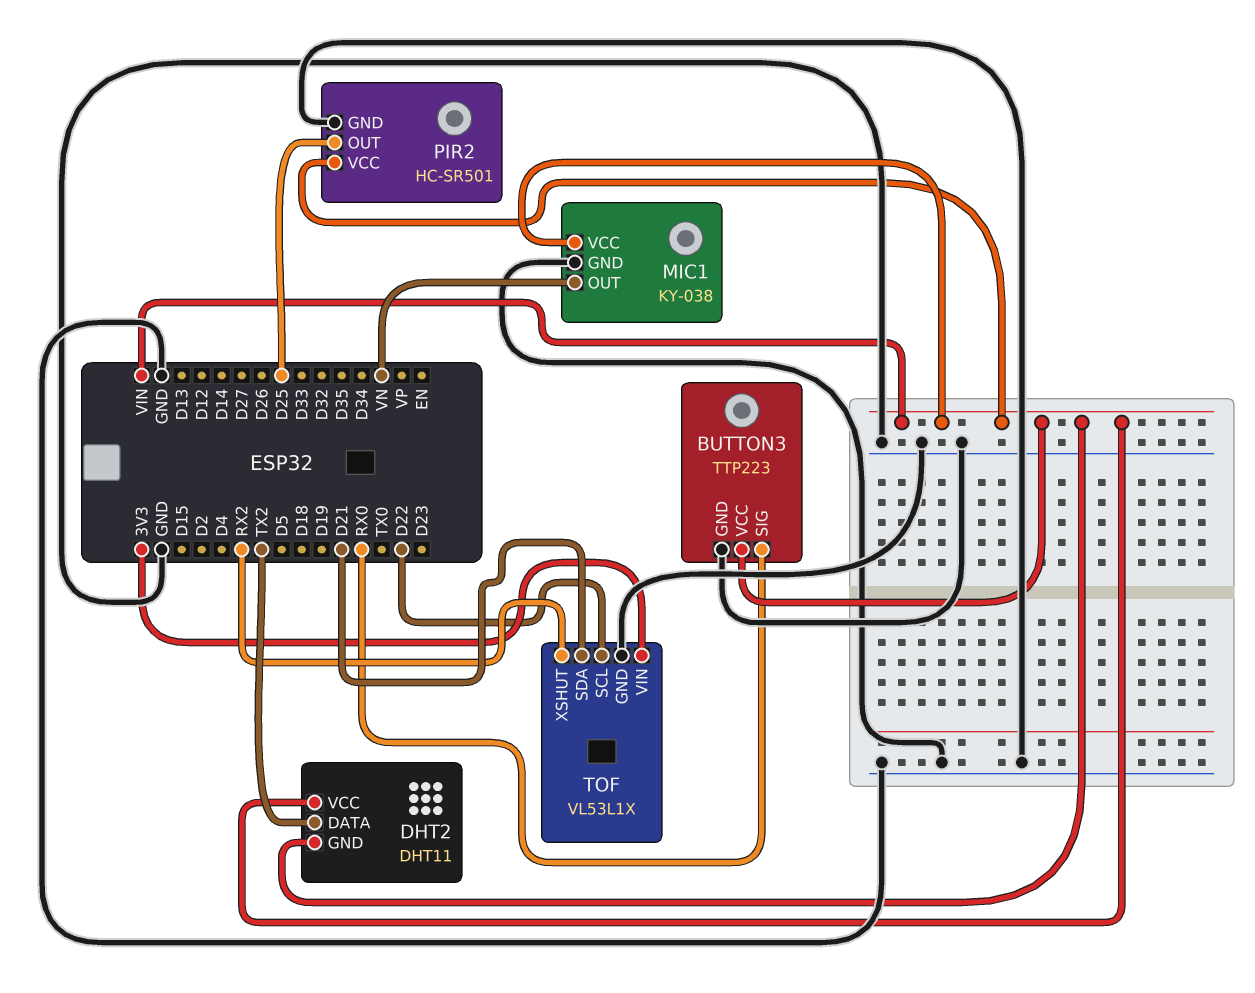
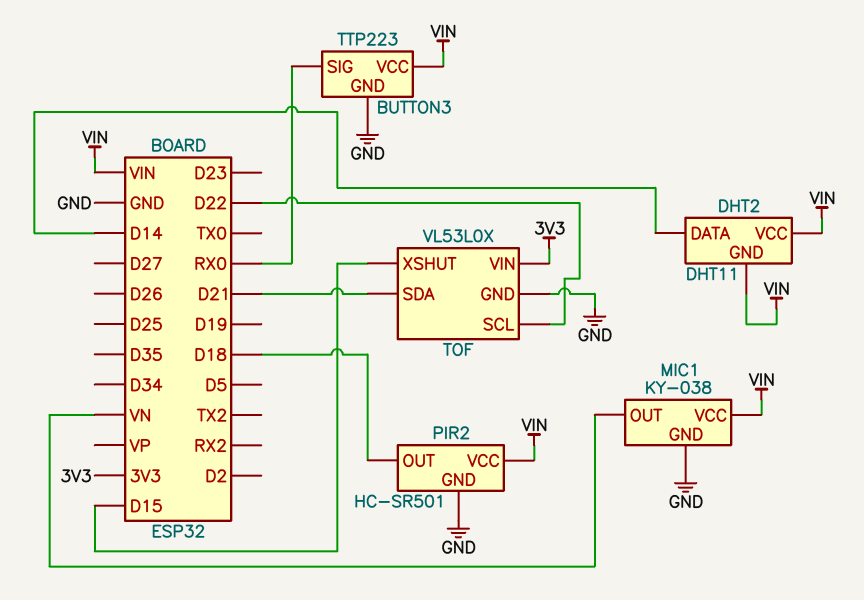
DHT2 pin DATA: TX2 -> D14
PIR2 pin OUT: D25 -> D18
TOF: VL53L1X -> VL53L0X
TOF pin XSHUT: RX2 -> D15

